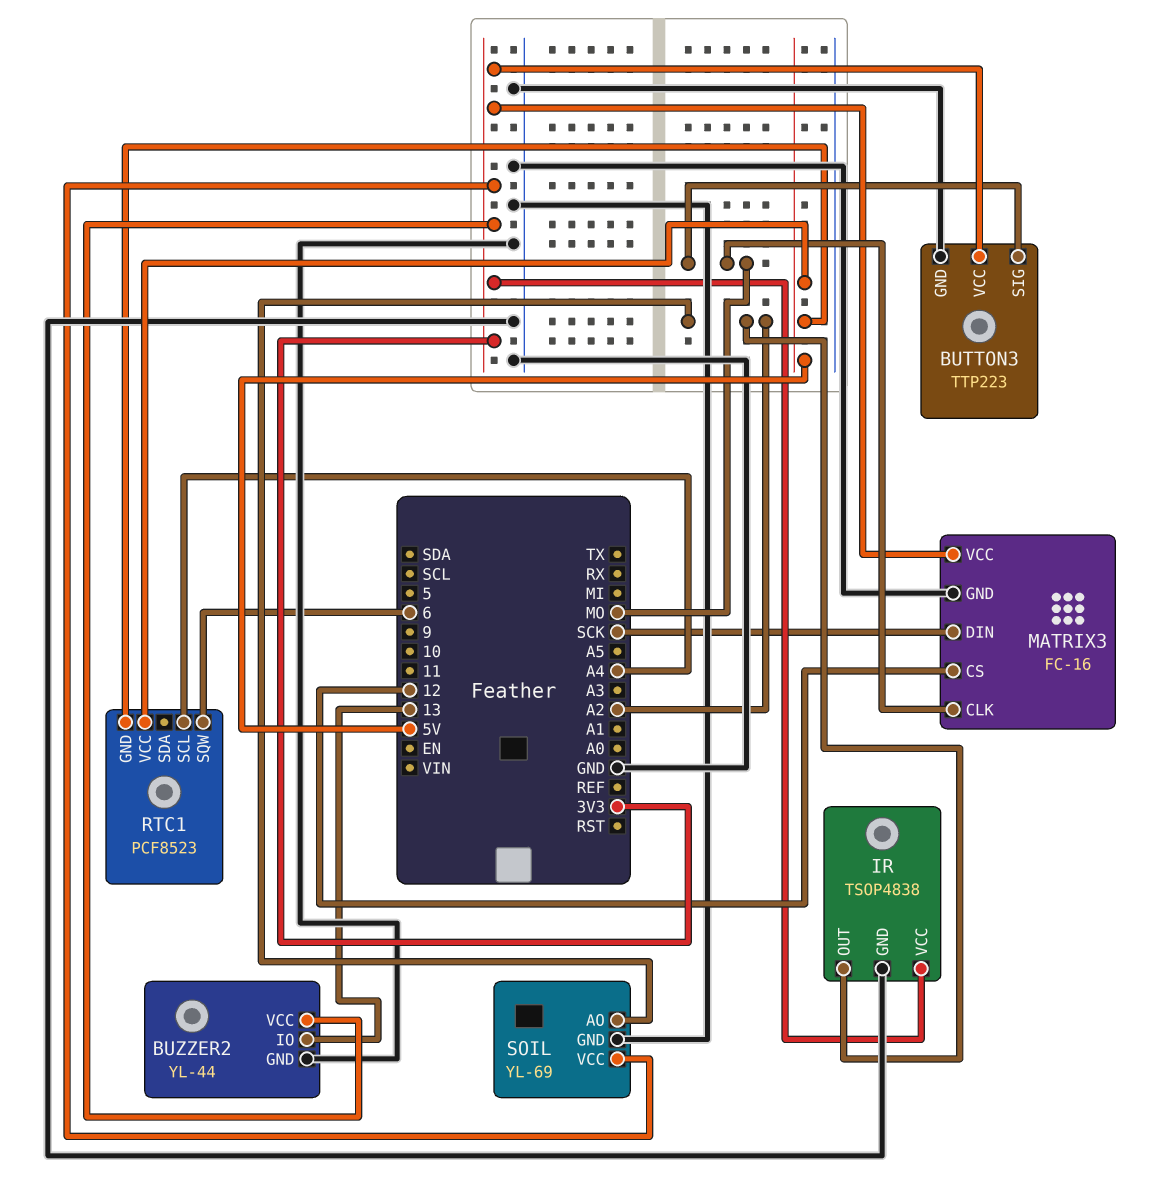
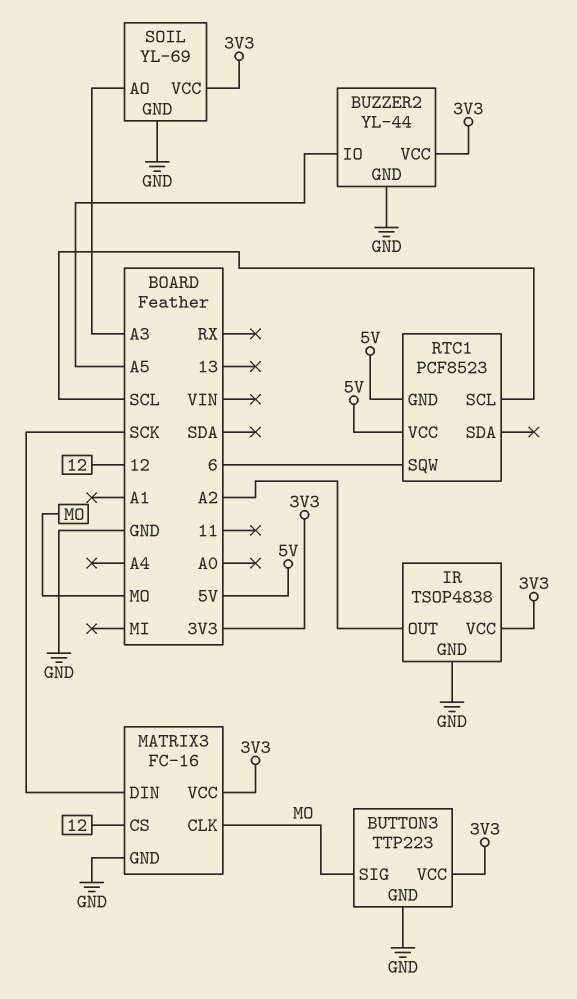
BUZZER2 pin IO: 13 -> A5
RTC1 pin SCL: A4 -> SCL
SOIL pin AO: A2 -> A3

